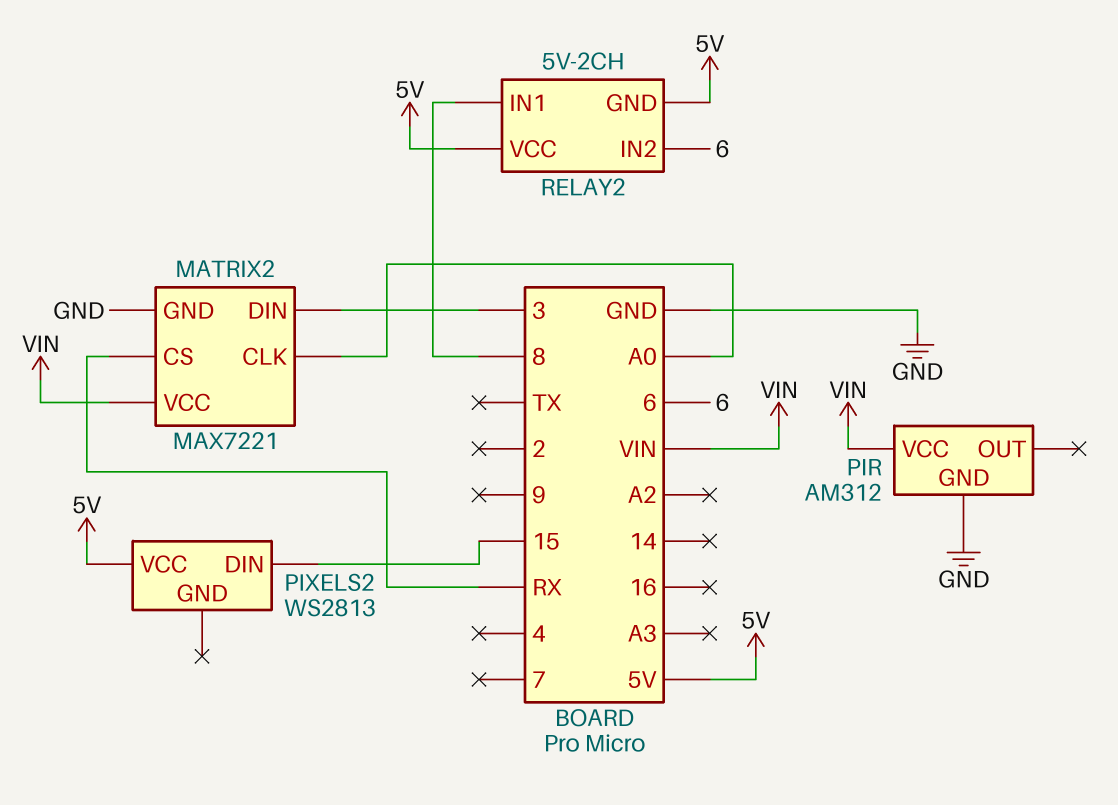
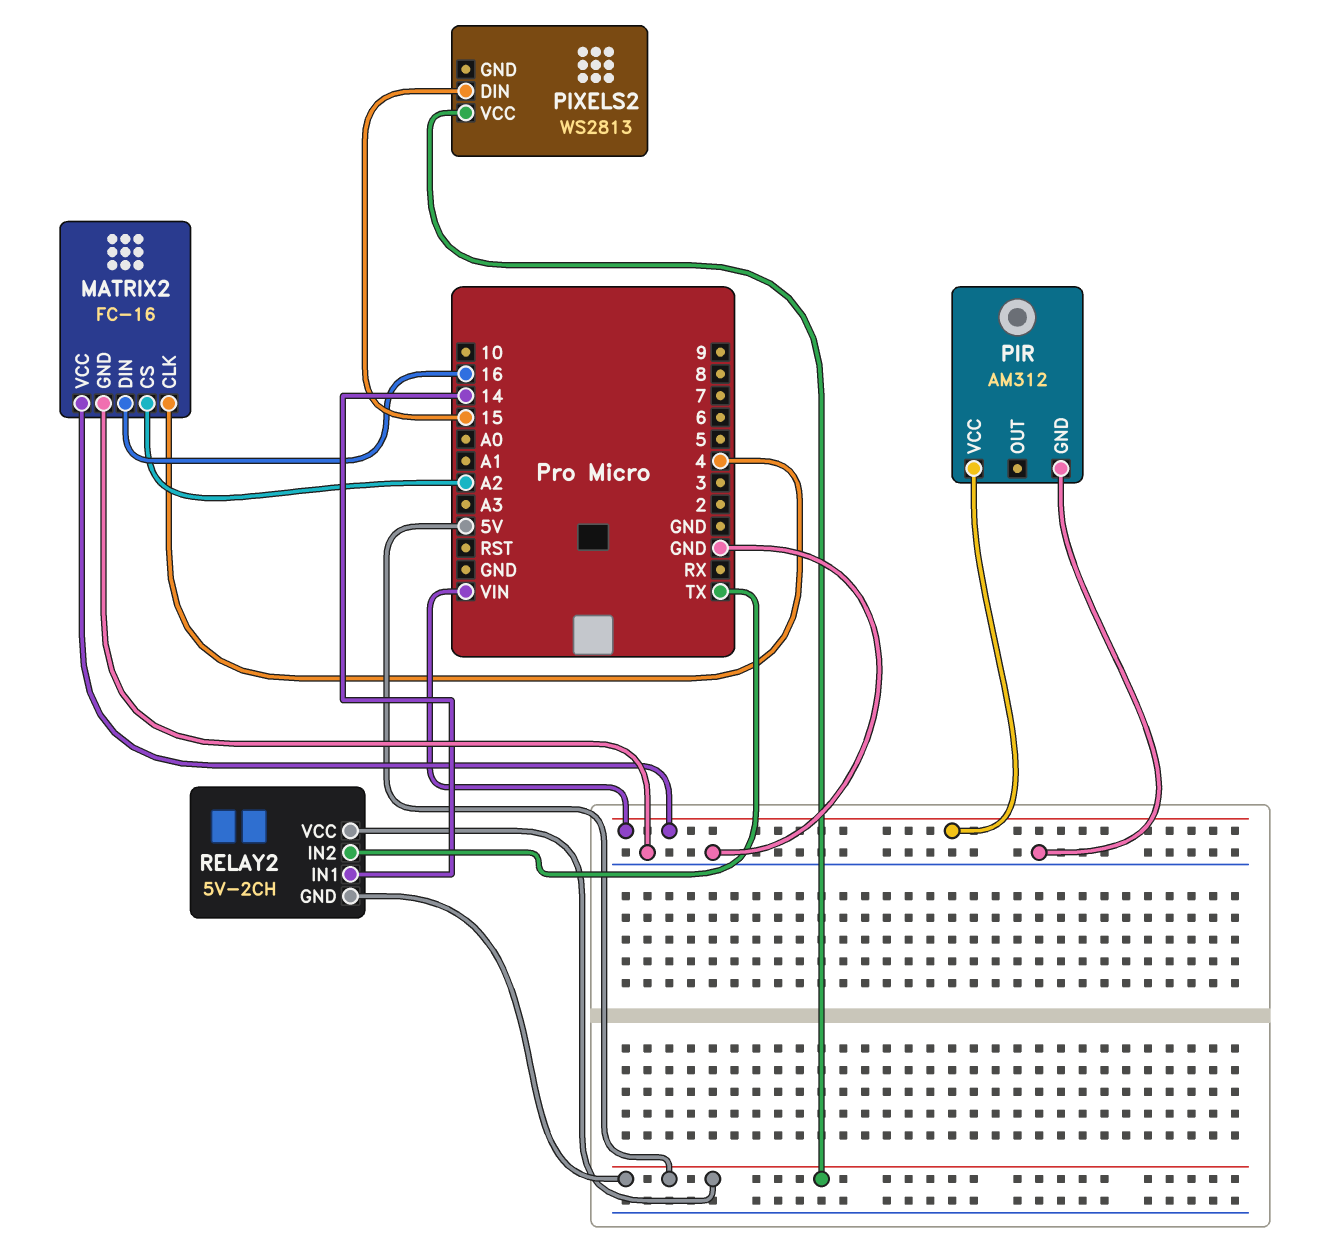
MATRIX2: MAX7221 -> FC-16
MATRIX2 pin CLK: A0 -> 4
MATRIX2 pin CS: RX -> A2
MATRIX2 pin DIN: 3 -> 16
RELAY2 pin IN1: 8 -> 14
RELAY2 pin IN2: 6 -> TX

